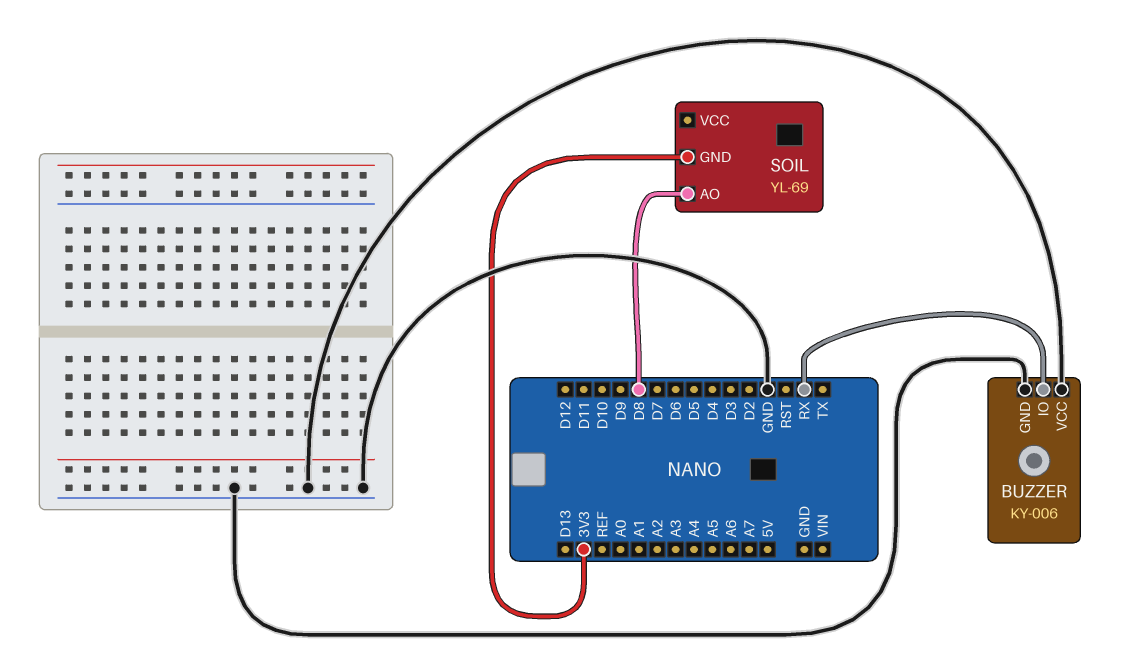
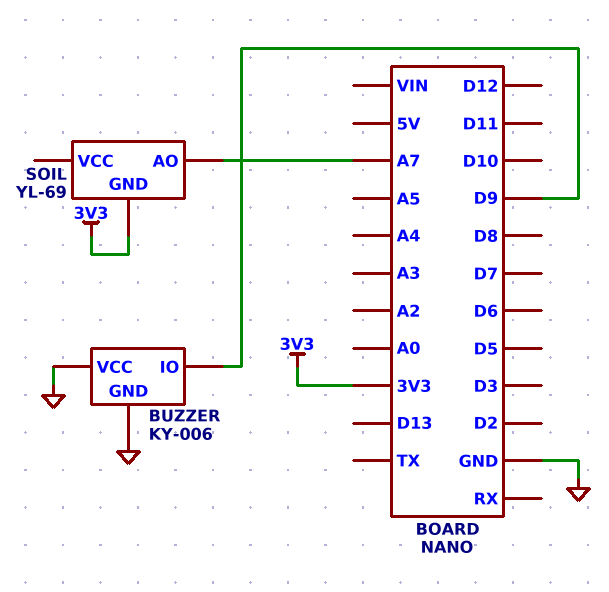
BUZZER pin IO: RX -> D9
SOIL pin AO: D8 -> A7

